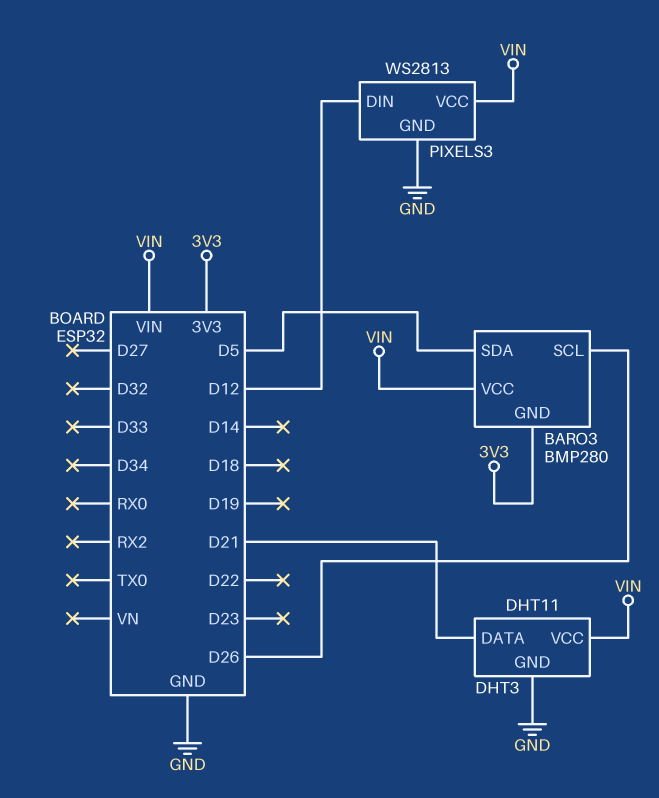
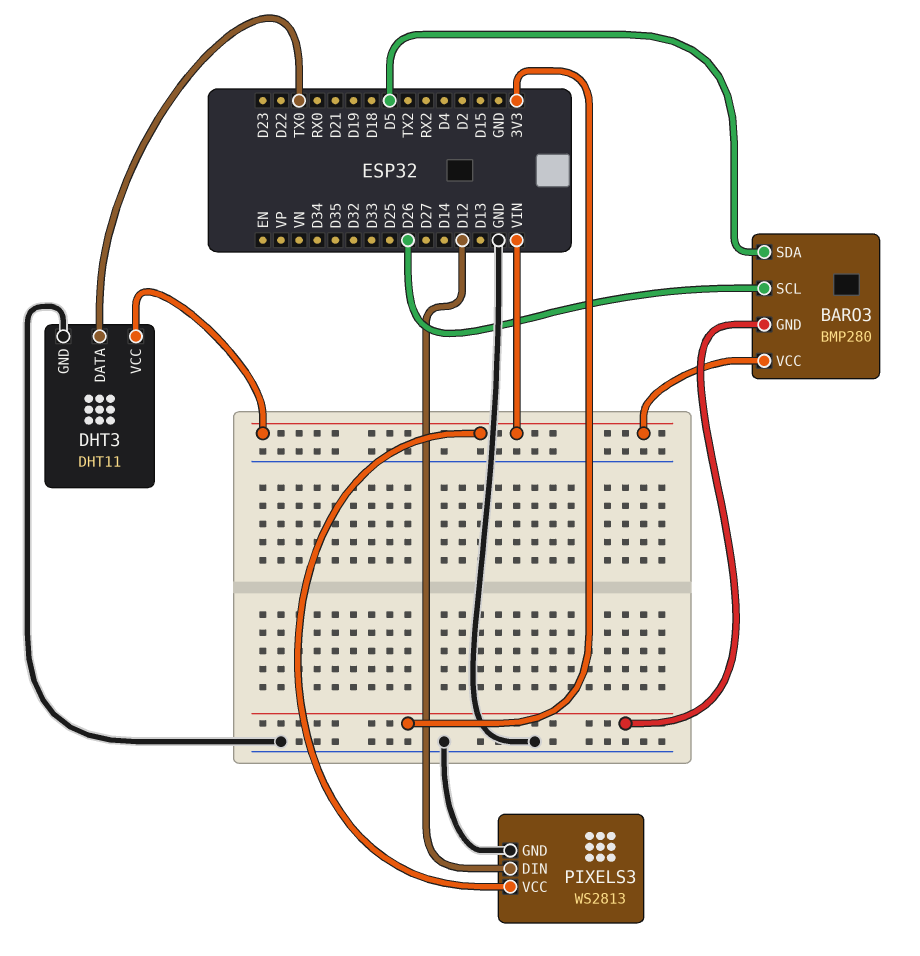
DHT3 pin DATA: D21 -> TX0

